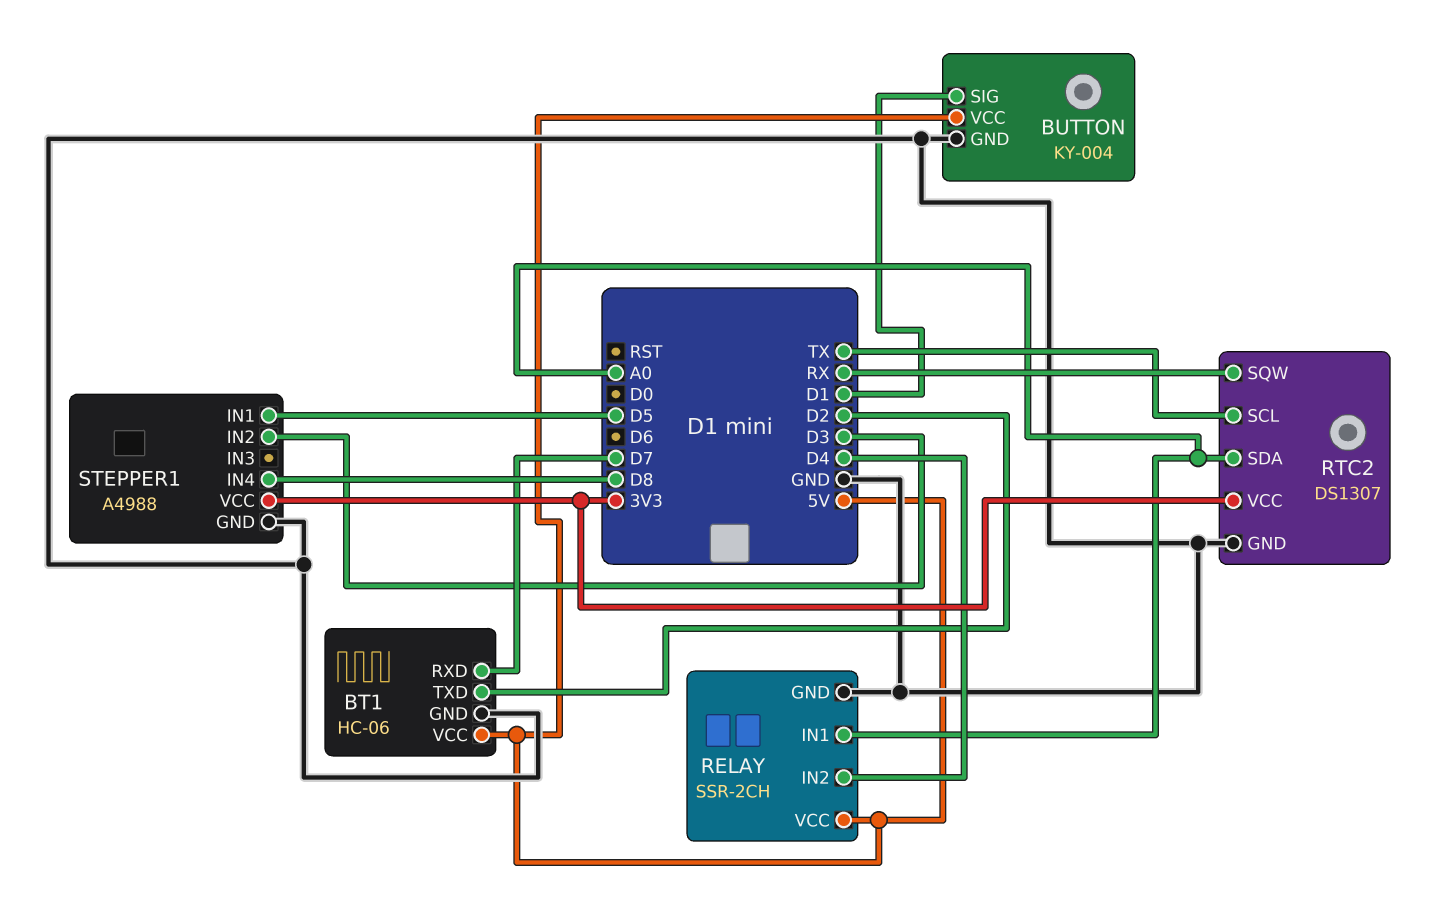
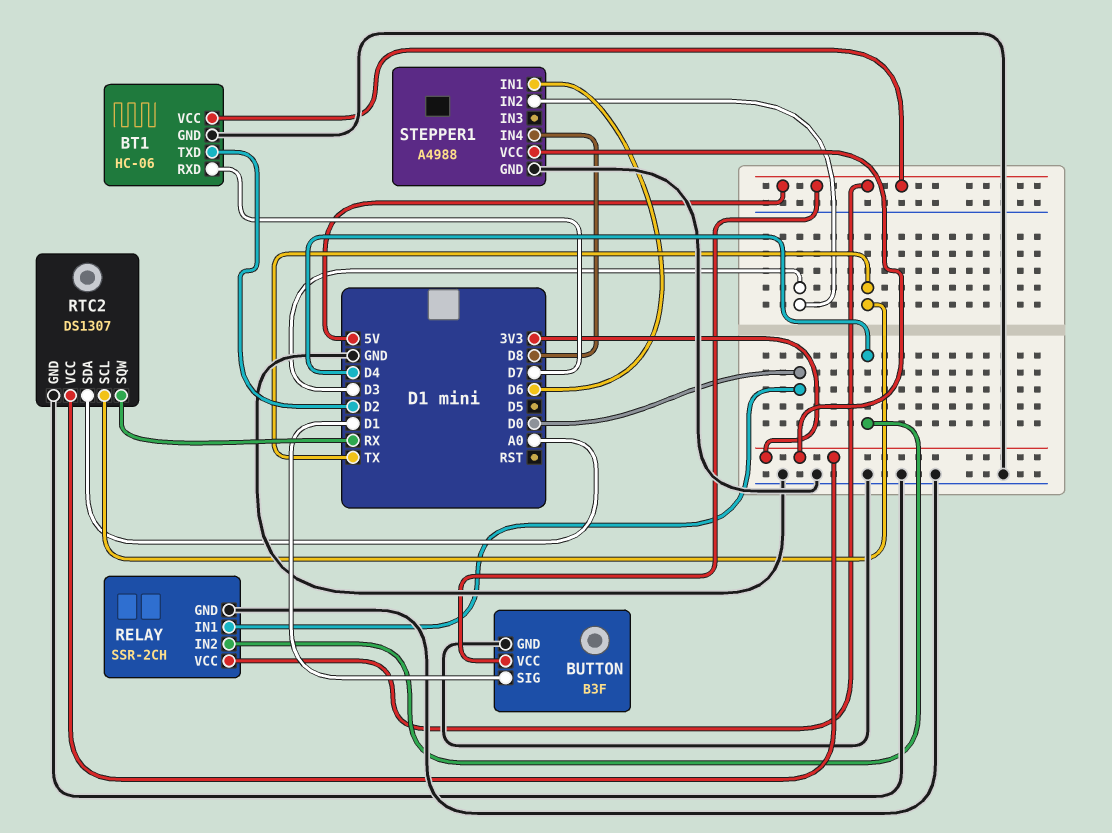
BUTTON: KY-004 -> B3F
RELAY pin IN1: A0 -> D0
STEPPER1 pin IN1: D5 -> D6

